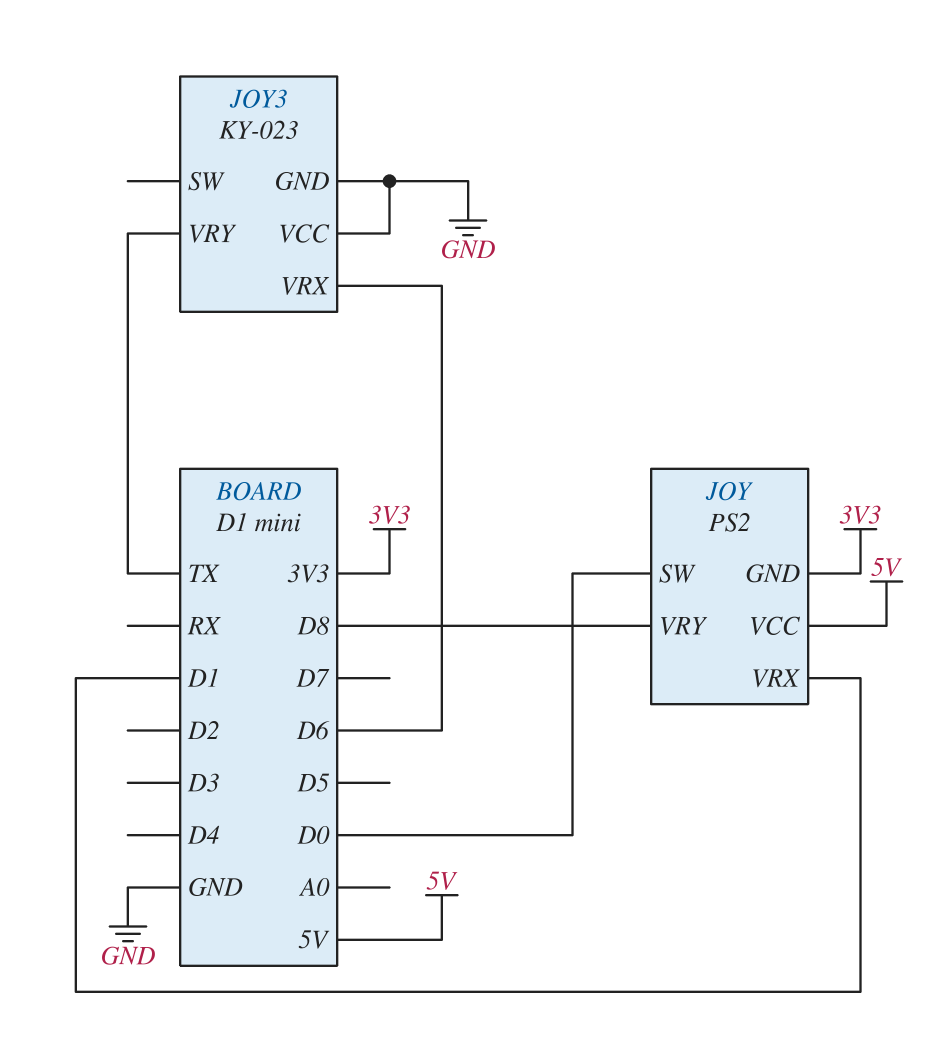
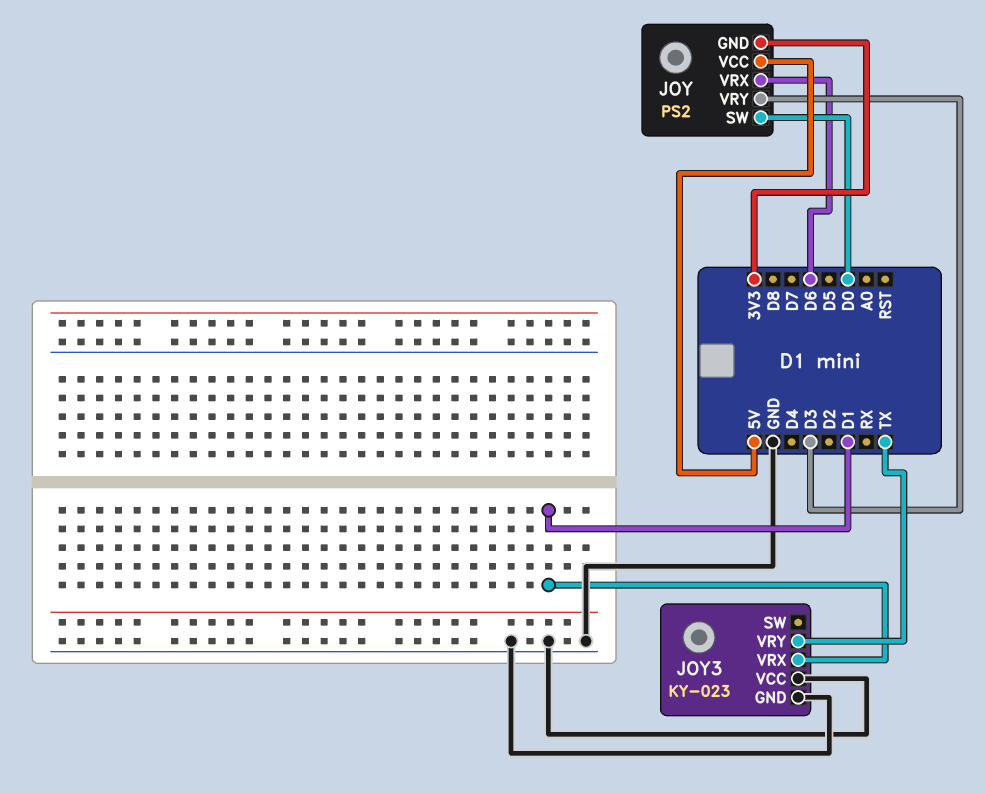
JOY pin VRX: D1 -> D6
JOY pin VRY: D8 -> D3
JOY3 pin VRX: D6 -> D1

